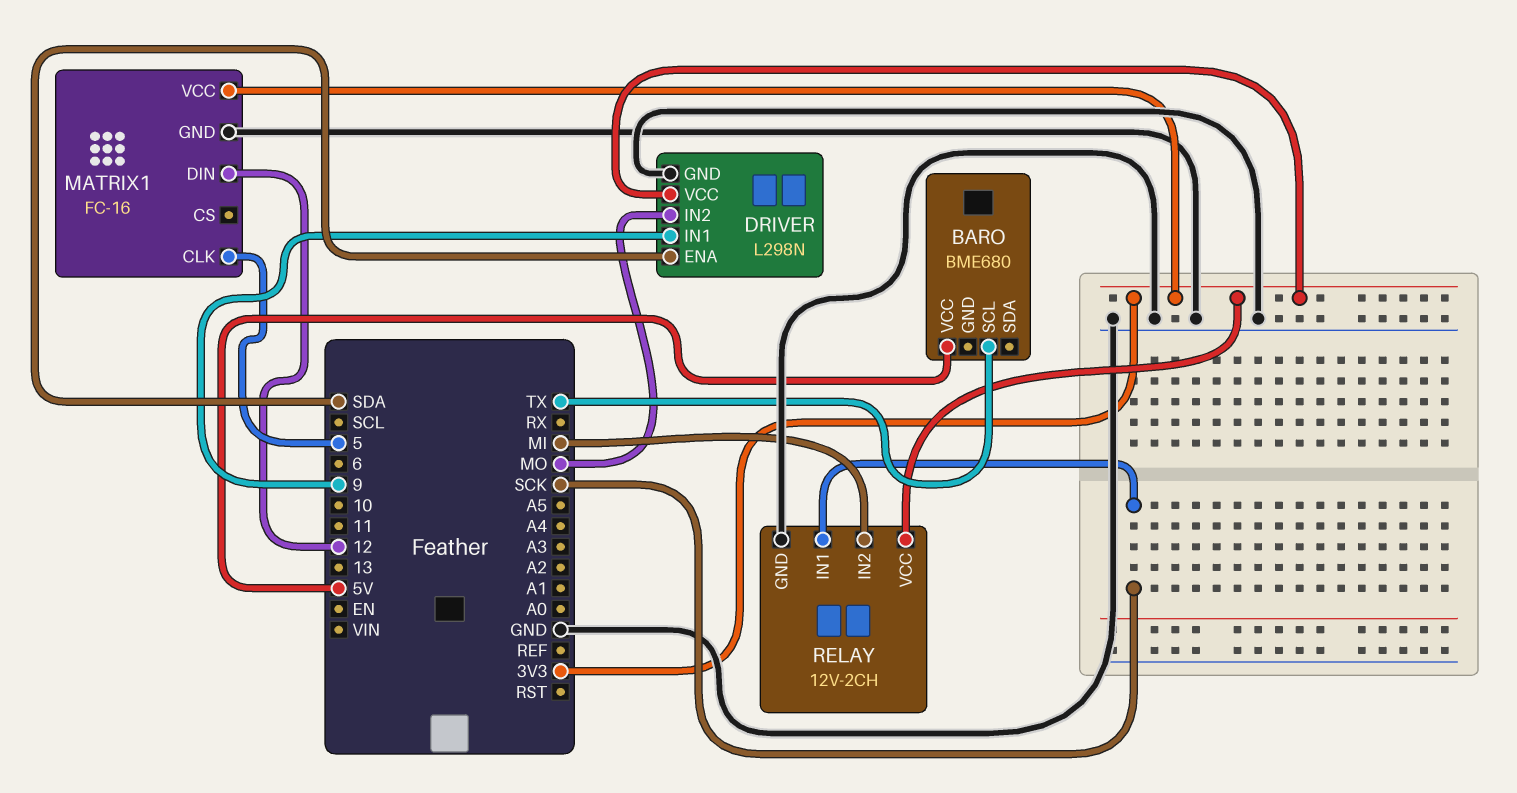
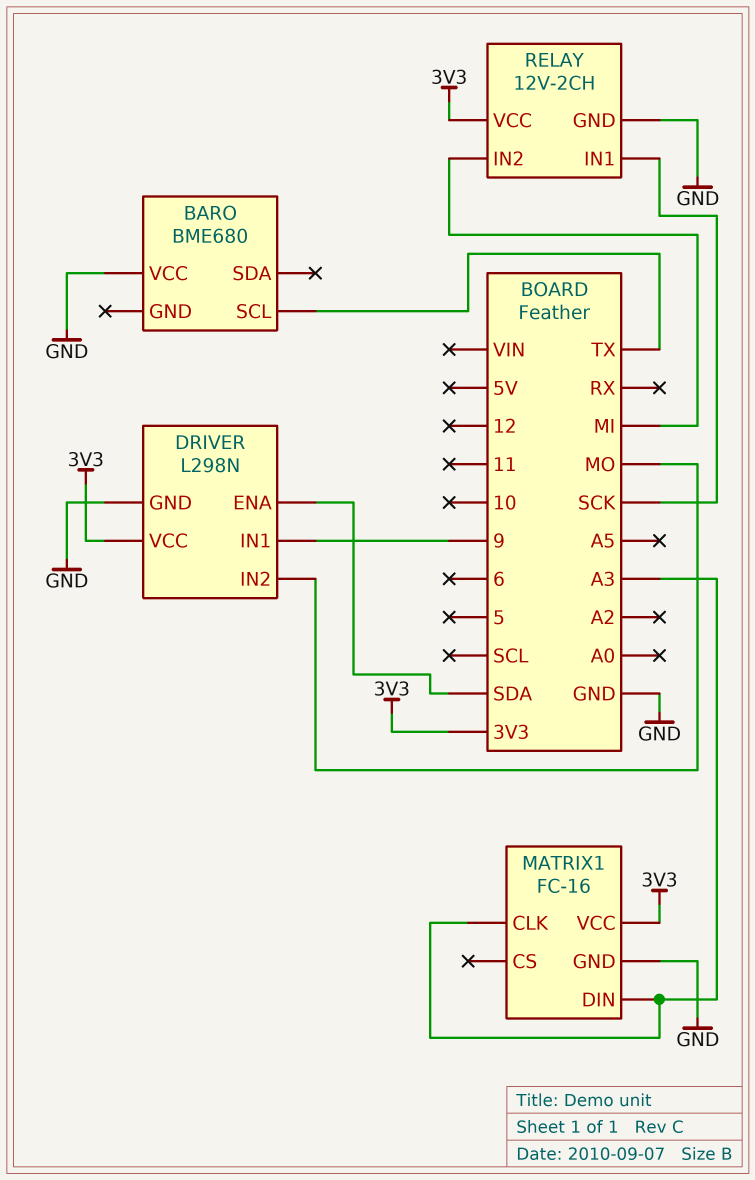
BARO pin VCC: 5V -> GND
MATRIX1 pin CLK: 5 -> A3
MATRIX1 pin DIN: 12 -> A3

